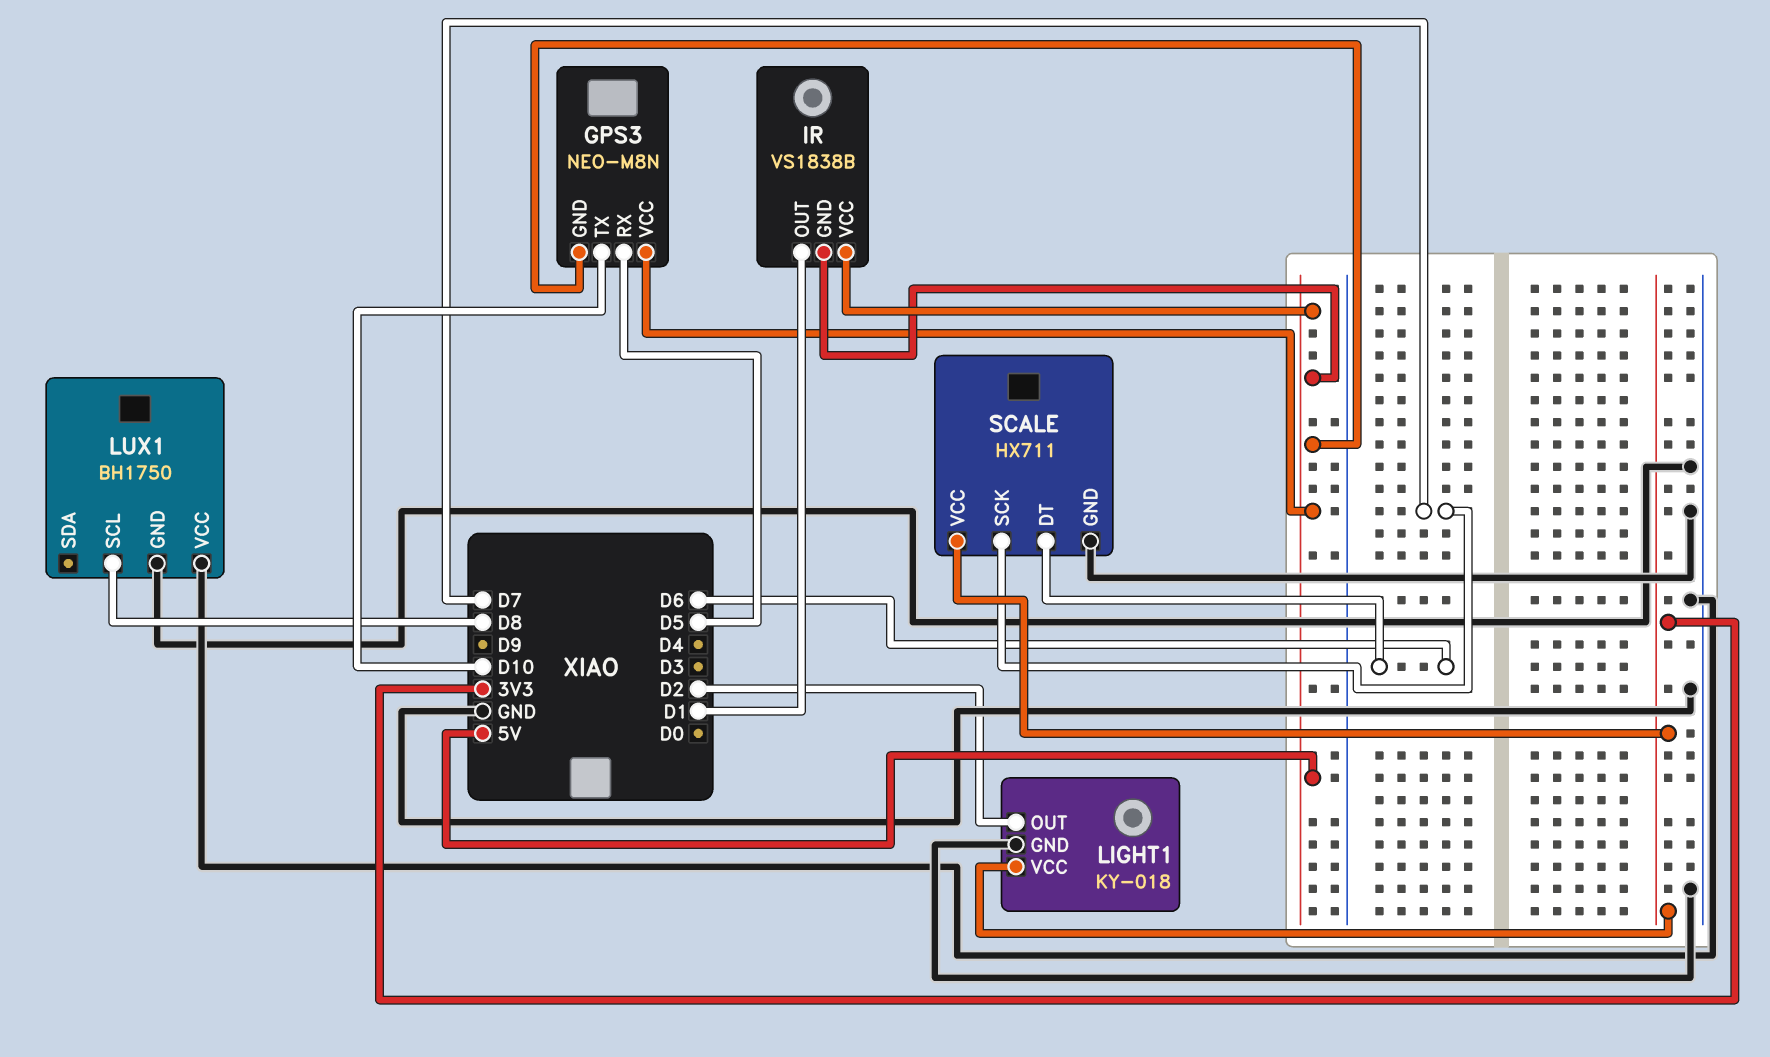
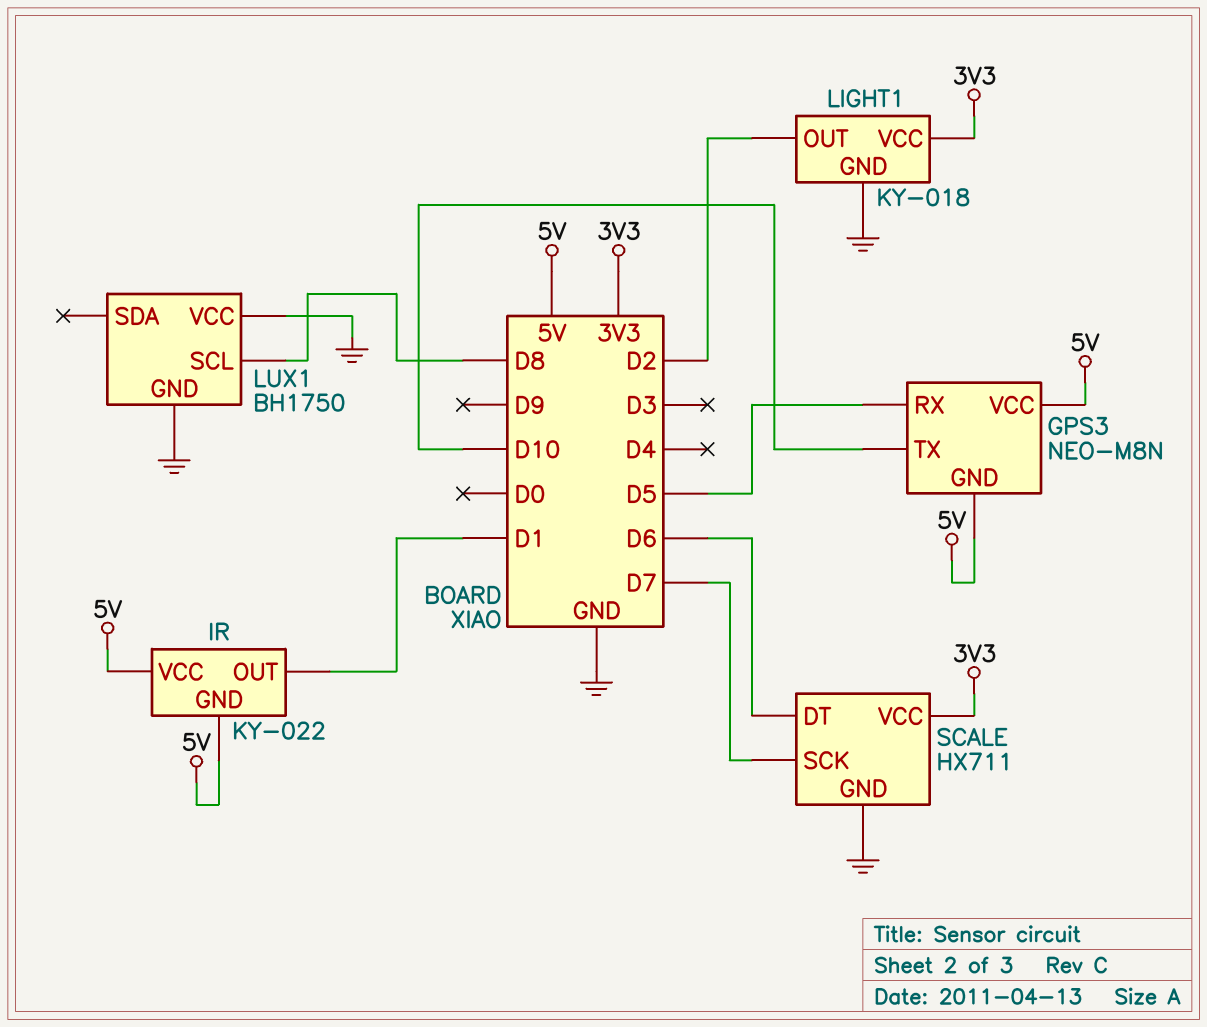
IR: VS1838B -> KY-022

